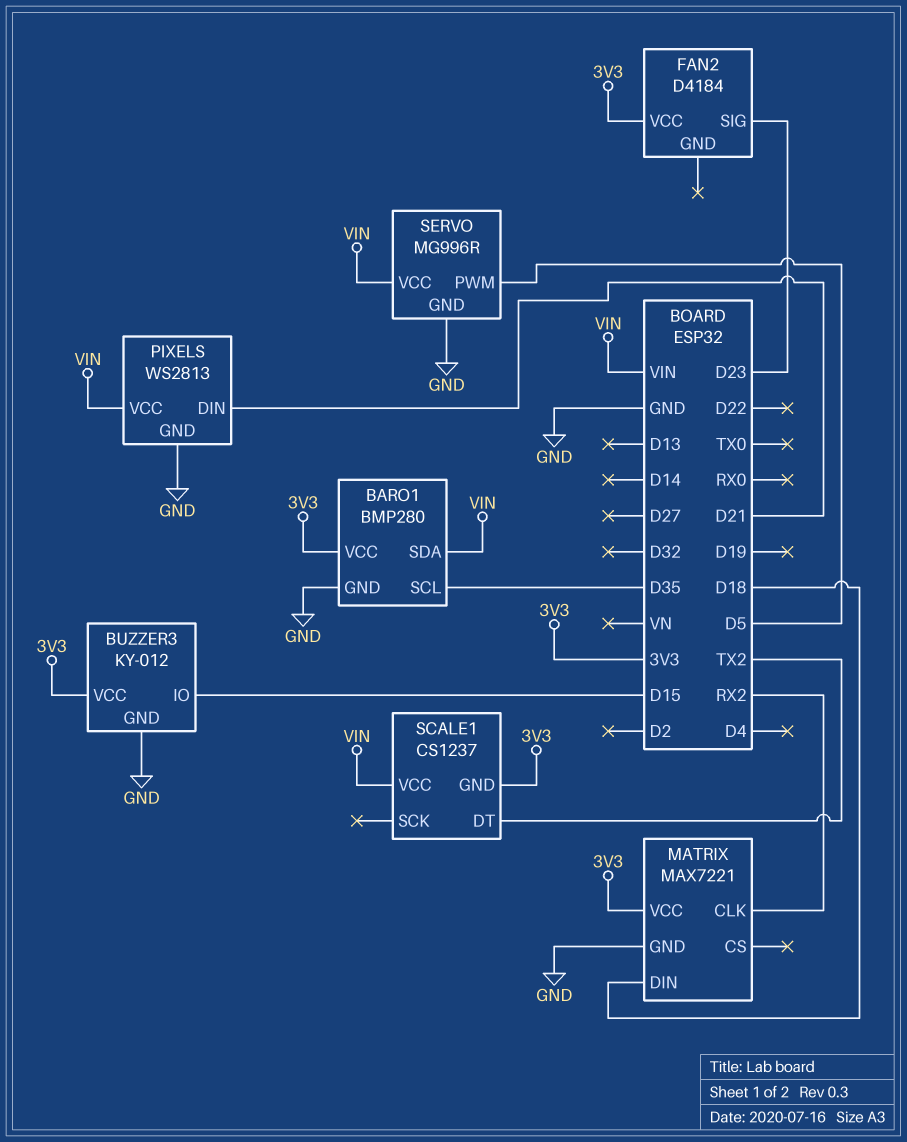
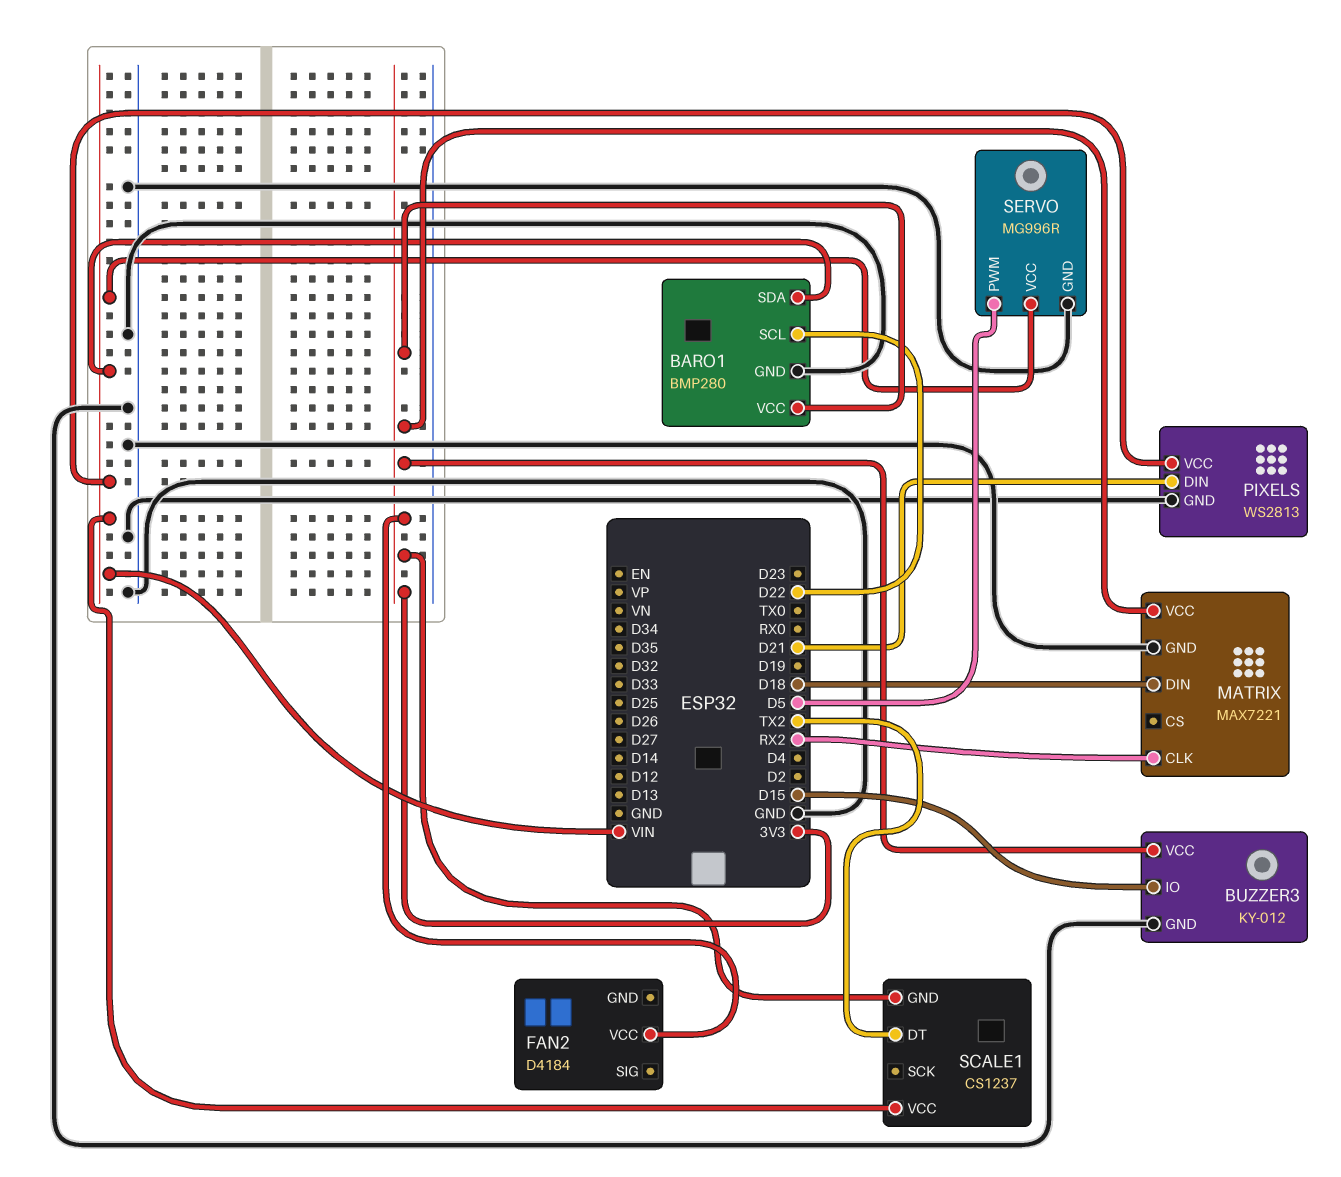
BARO1 pin SCL: D35 -> D22
FAN2 pin SIG: D23 -> none

